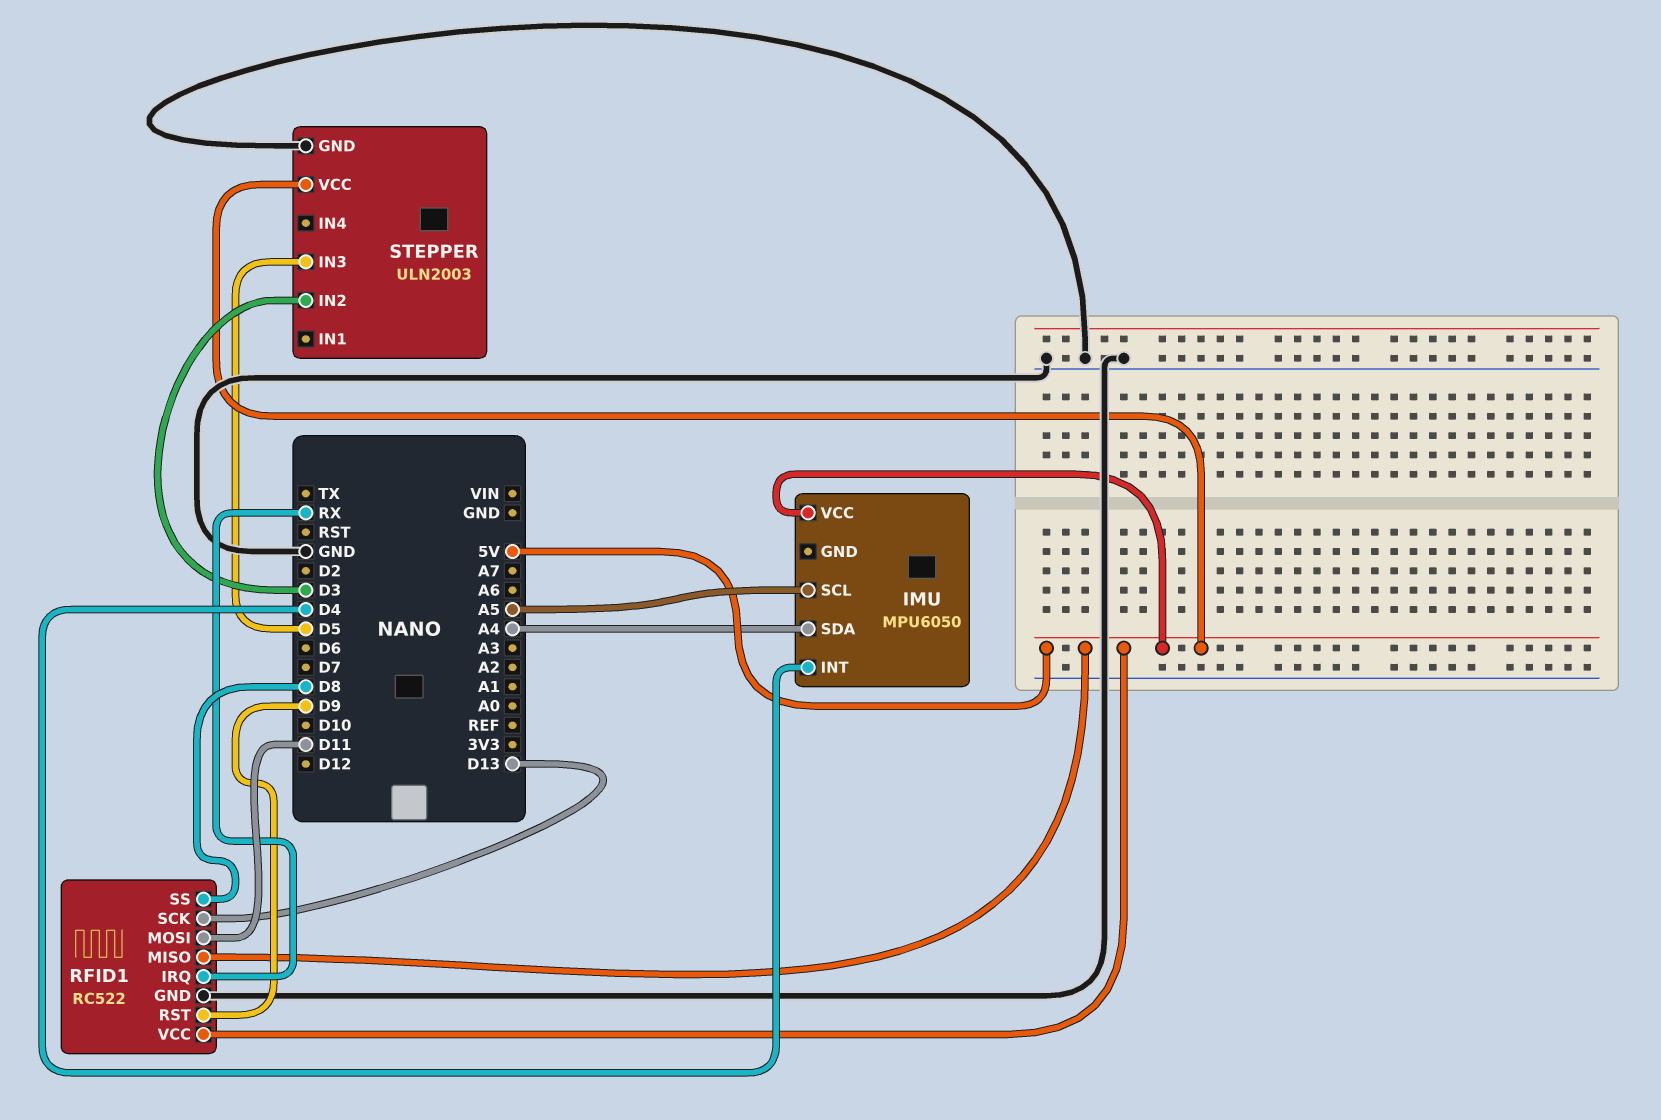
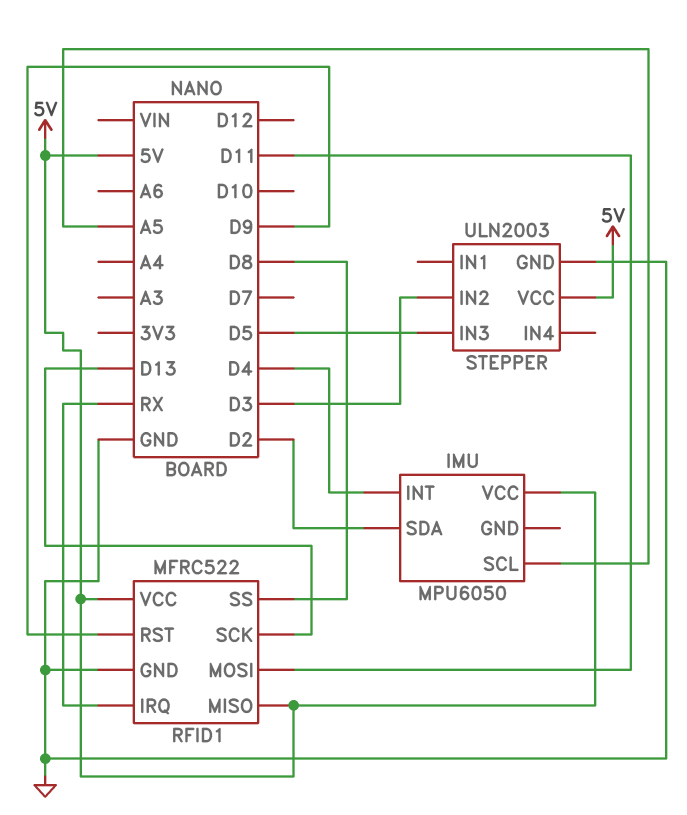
IMU pin SDA: A4 -> D2
RFID1: RC522 -> MFRC522

